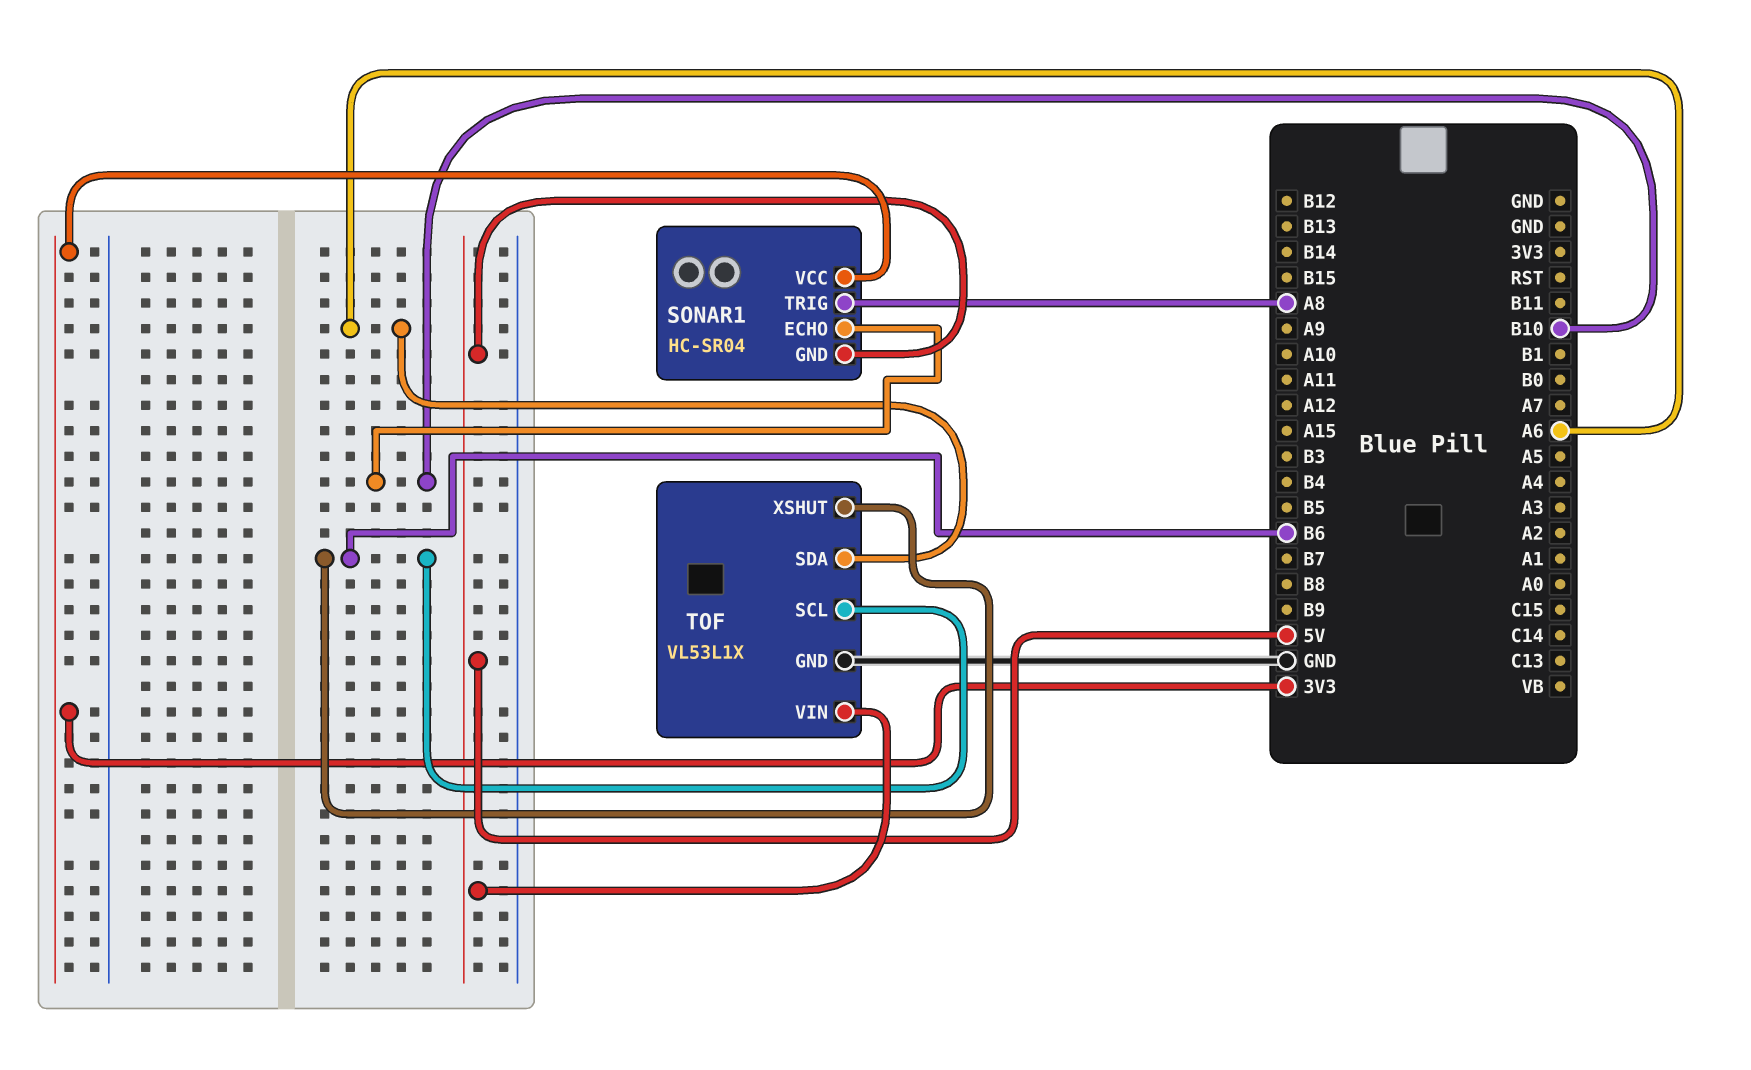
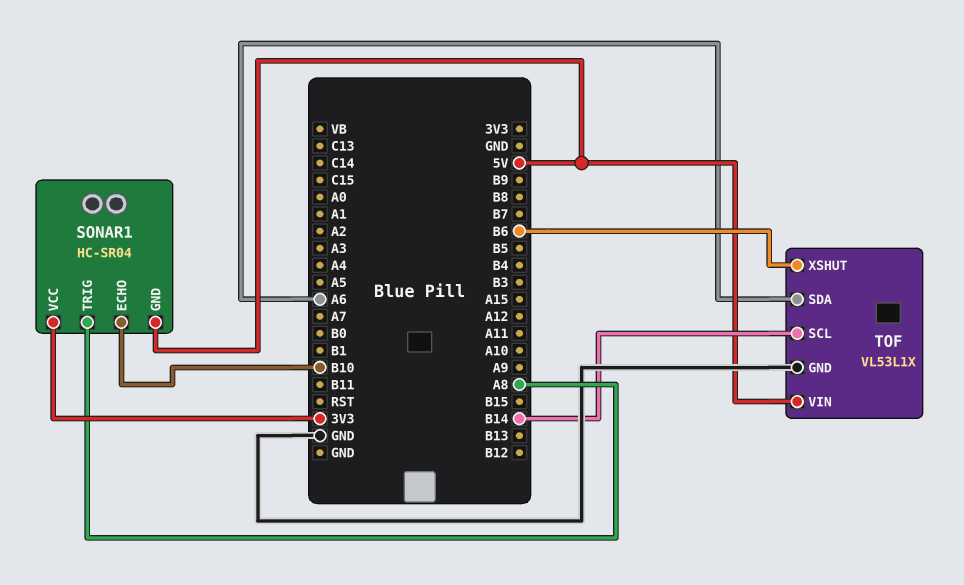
TOF pin SCL: B6 -> B14

